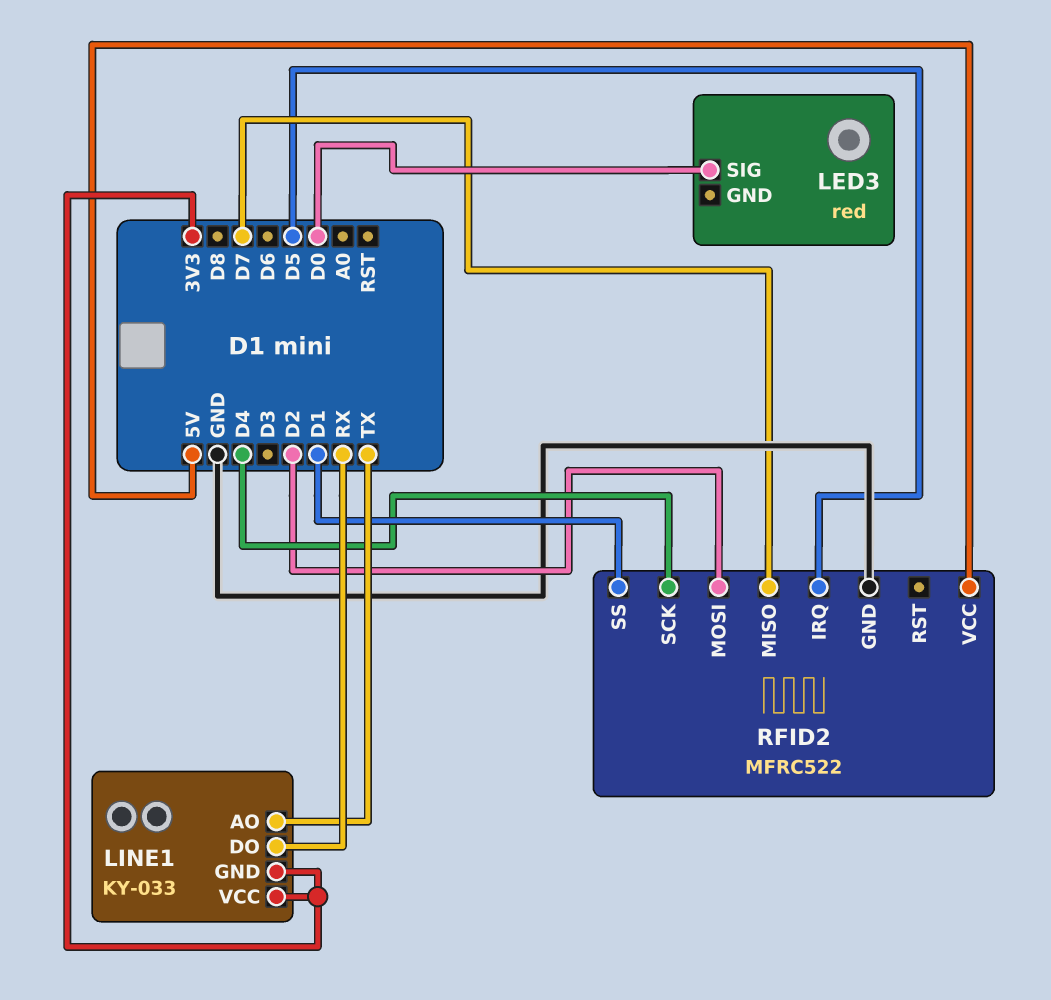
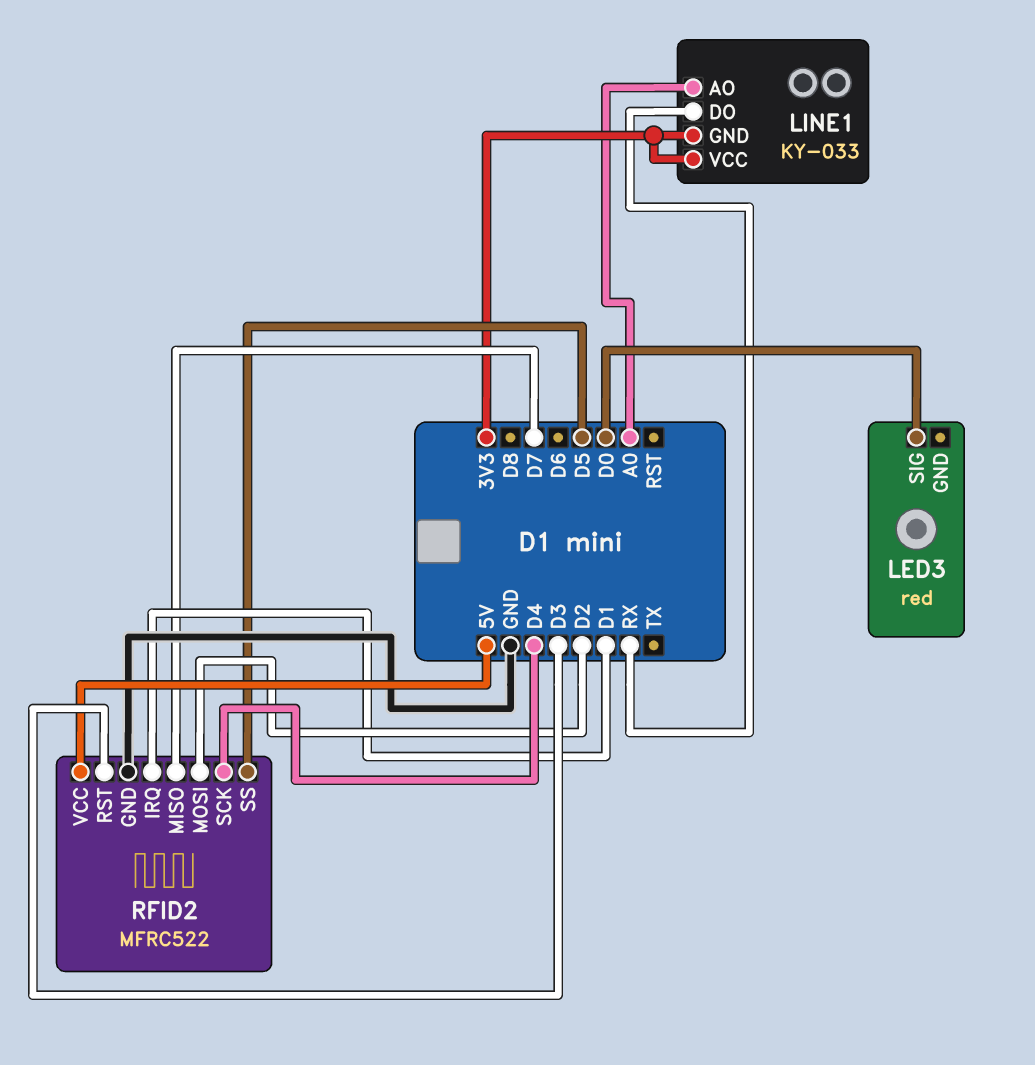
LINE1 pin AO: TX -> A0
RFID2 pin IRQ: D5 -> D1
RFID2 pin RST: none -> D3
RFID2 pin SS: D1 -> D5

